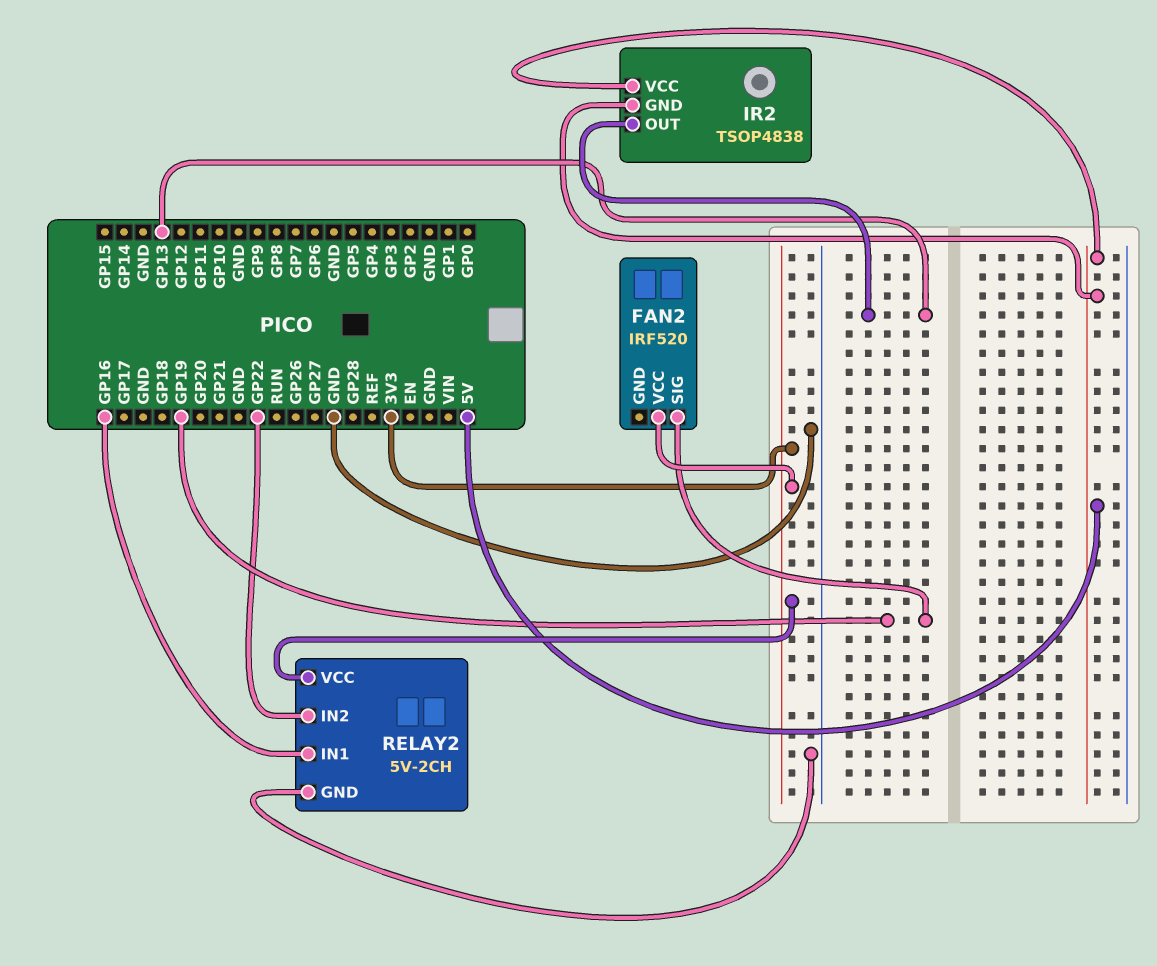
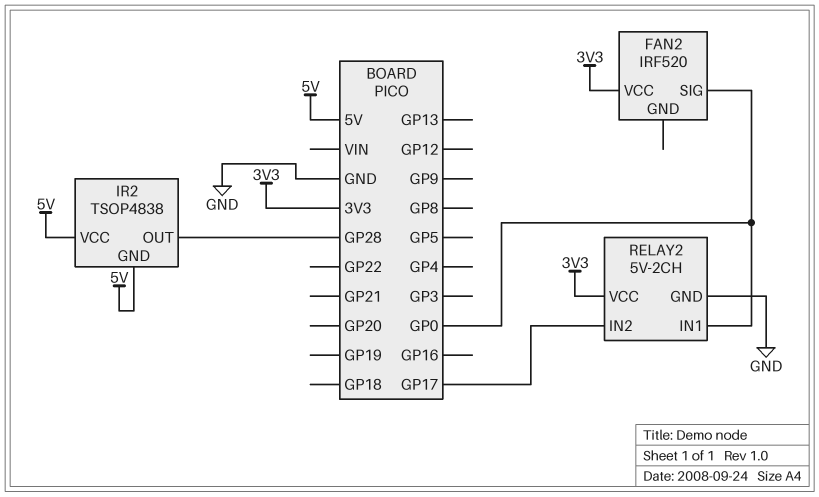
FAN2 pin SIG: GP19 -> GP0
IR2 pin OUT: GP13 -> GP28
RELAY2 pin IN1: GP16 -> GP0
RELAY2 pin IN2: GP22 -> GP17

